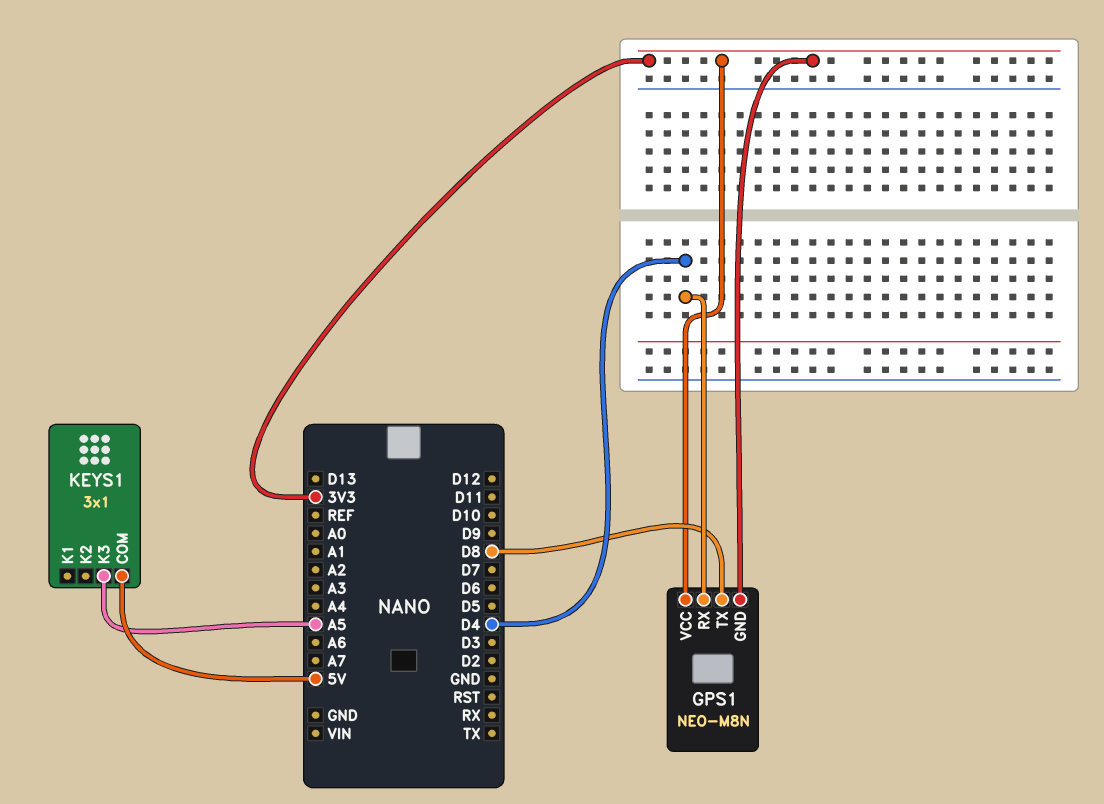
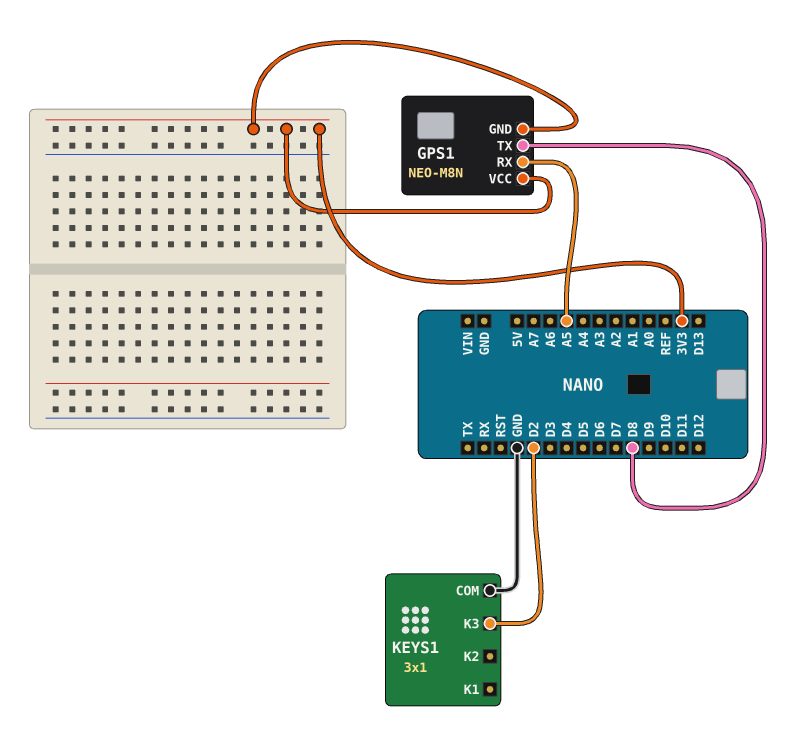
GPS1 pin RX: D4 -> A5
KEYS1 pin COM: 5V -> GND
KEYS1 pin K3: A5 -> D2

